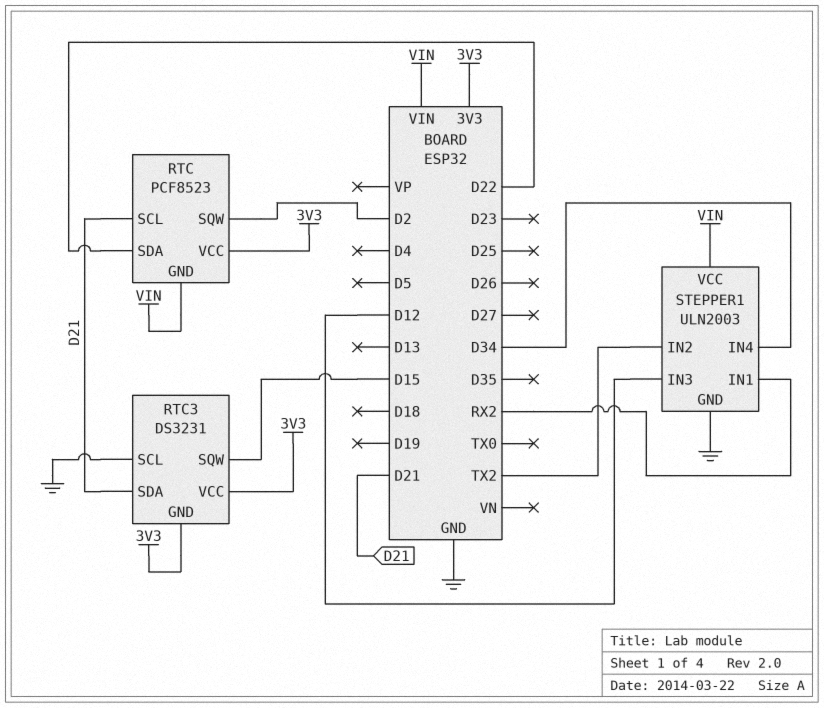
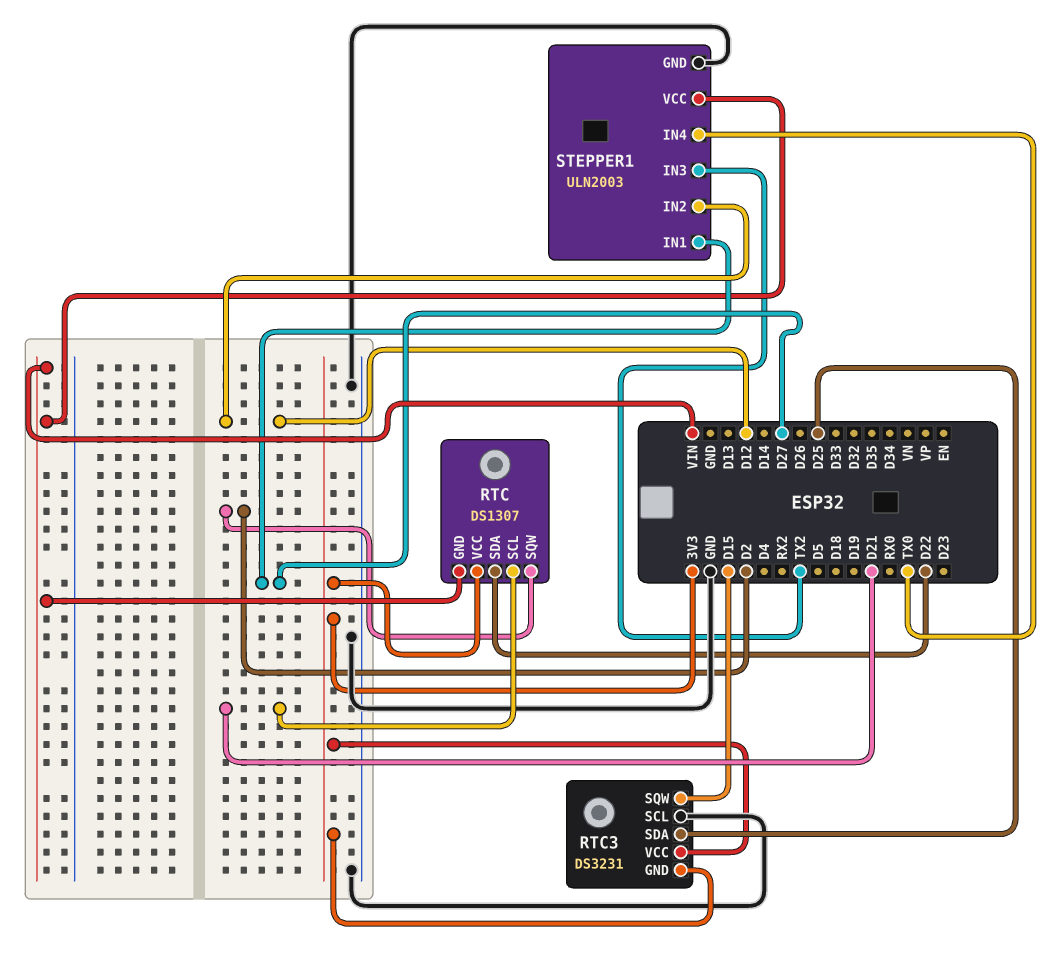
RTC: PCF8523 -> DS1307
RTC3 pin SDA: D21 -> D25
STEPPER1 pin IN1: RX2 -> D27
STEPPER1 pin IN2: TX2 -> D12
STEPPER1 pin IN3: D12 -> TX2
STEPPER1 pin IN4: D34 -> TX0

